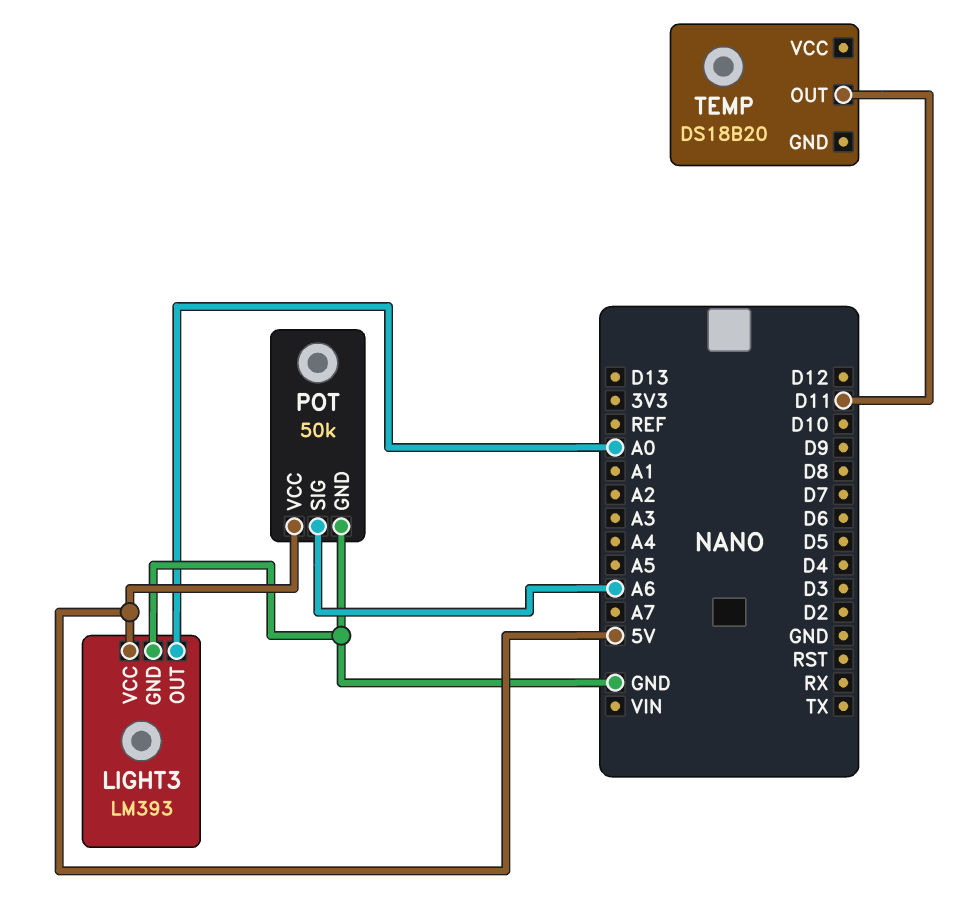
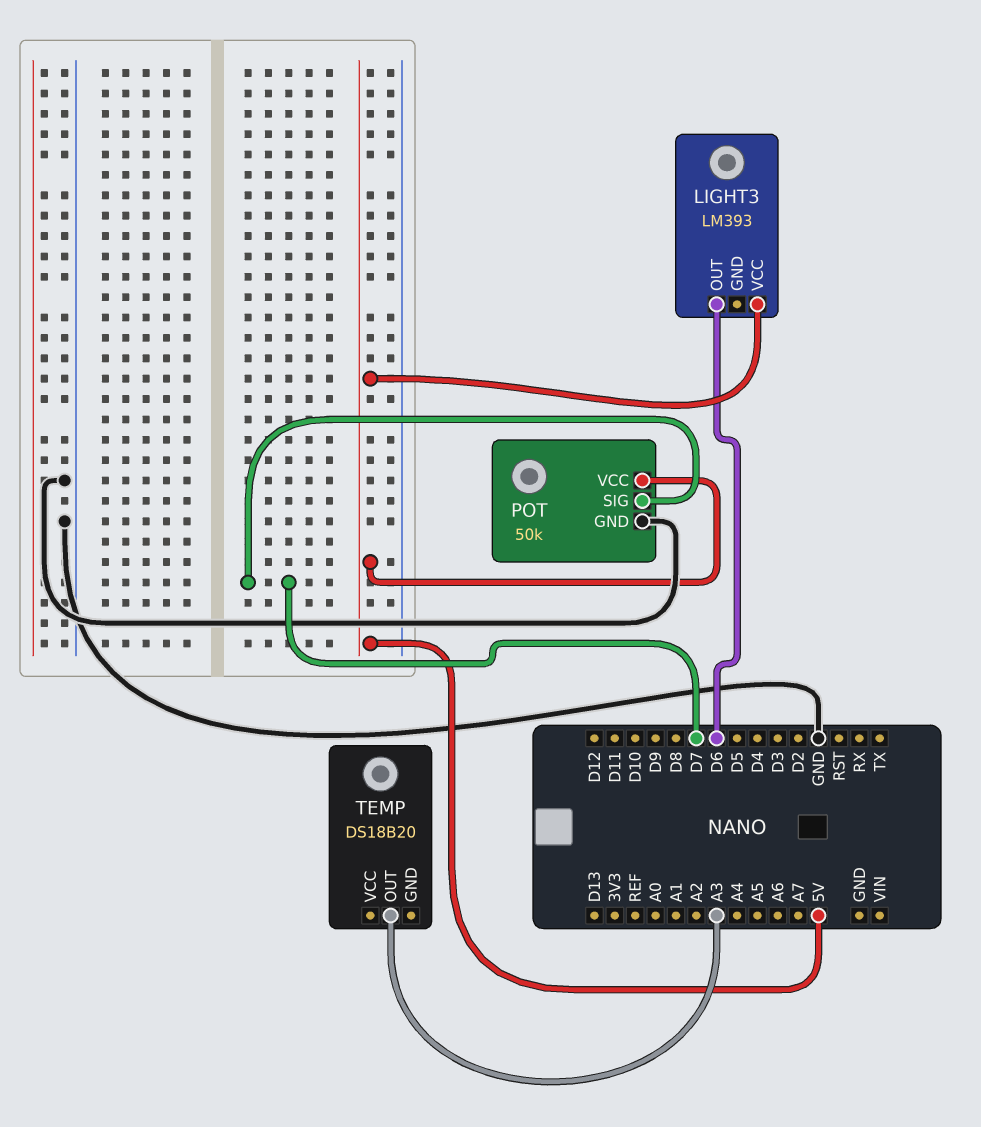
LIGHT3 pin GND: GND -> none
LIGHT3 pin OUT: A0 -> D6
POT pin SIG: A6 -> D7
TEMP pin OUT: D11 -> A3

